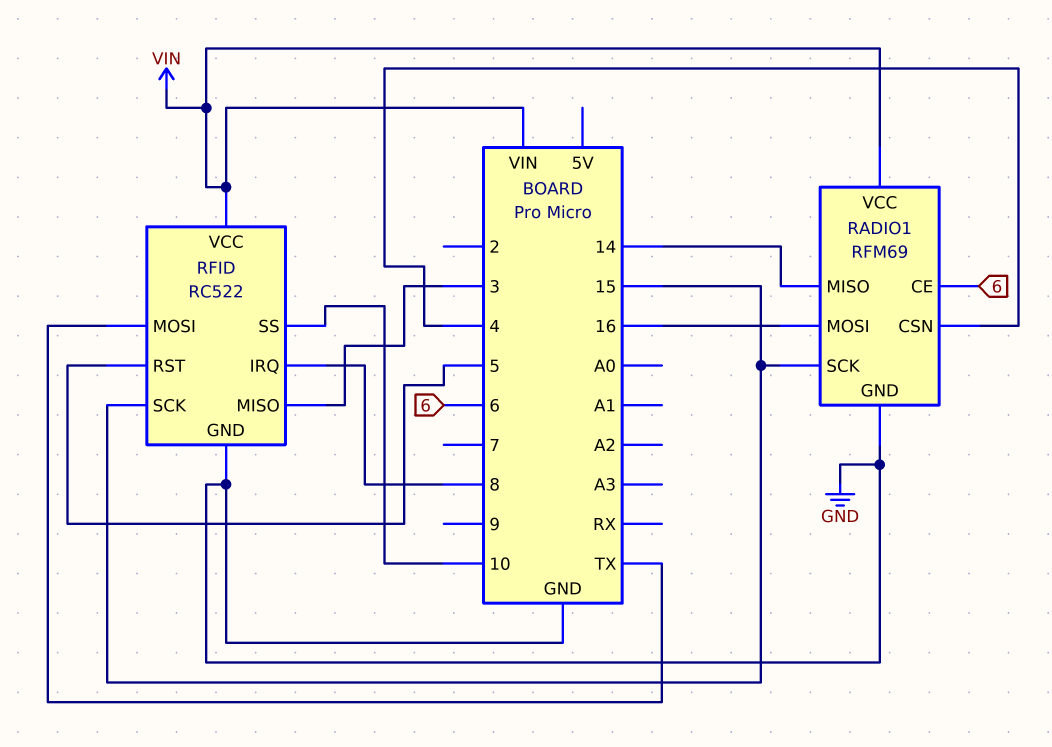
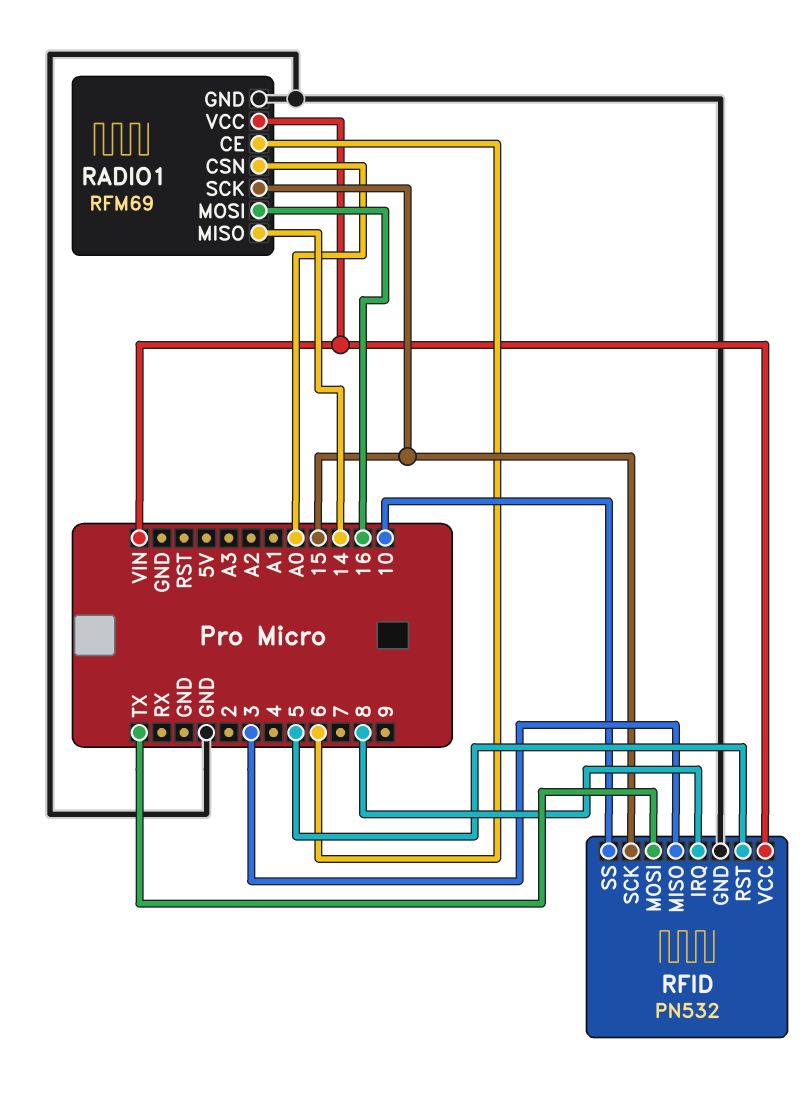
RADIO1 pin CSN: 4 -> A0
RFID: RC522 -> PN532

